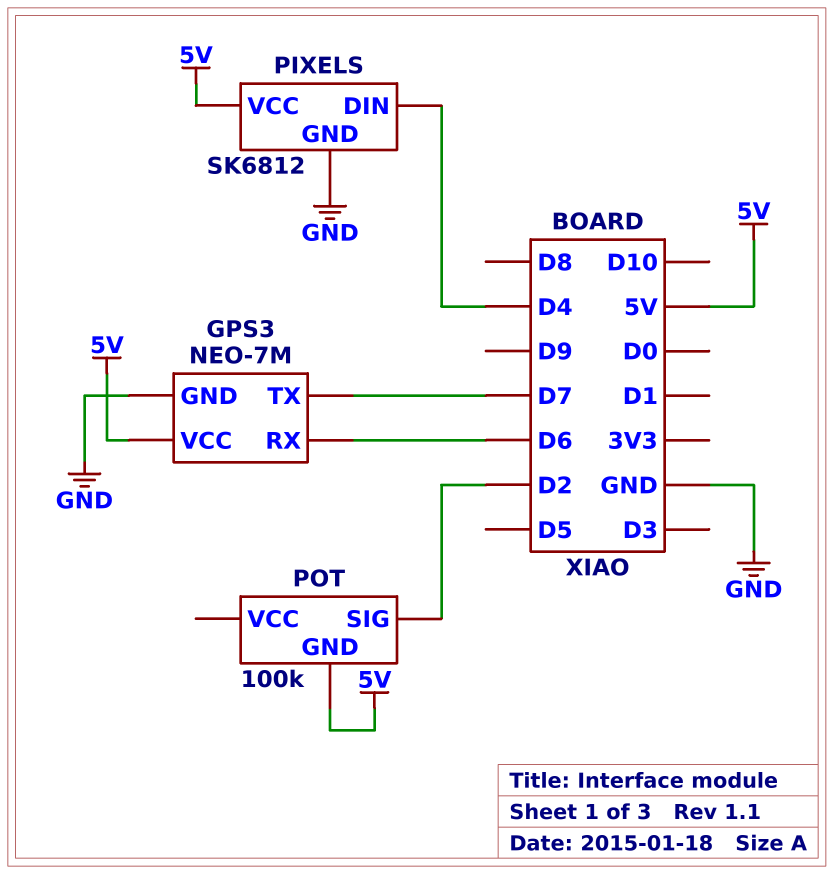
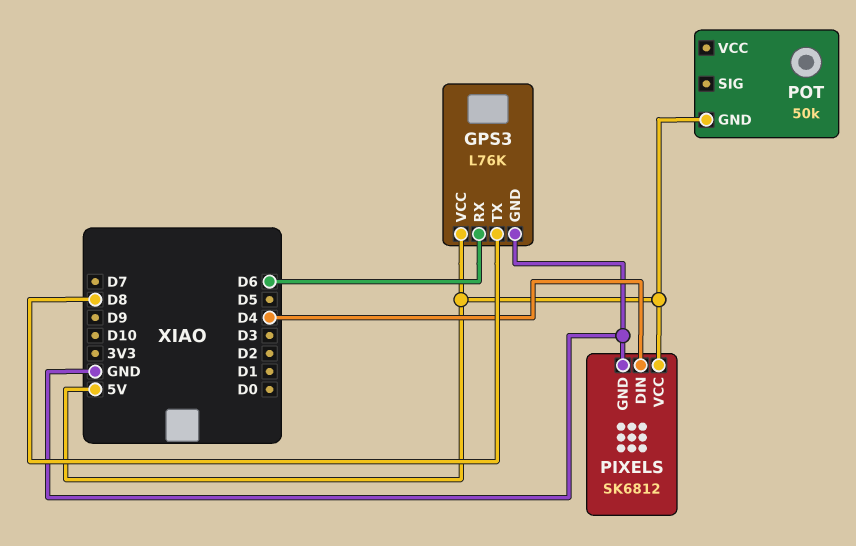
GPS3: NEO-7M -> L76K
GPS3 pin TX: D7 -> D8
POT: 100k -> 50k
POT pin SIG: D2 -> none

